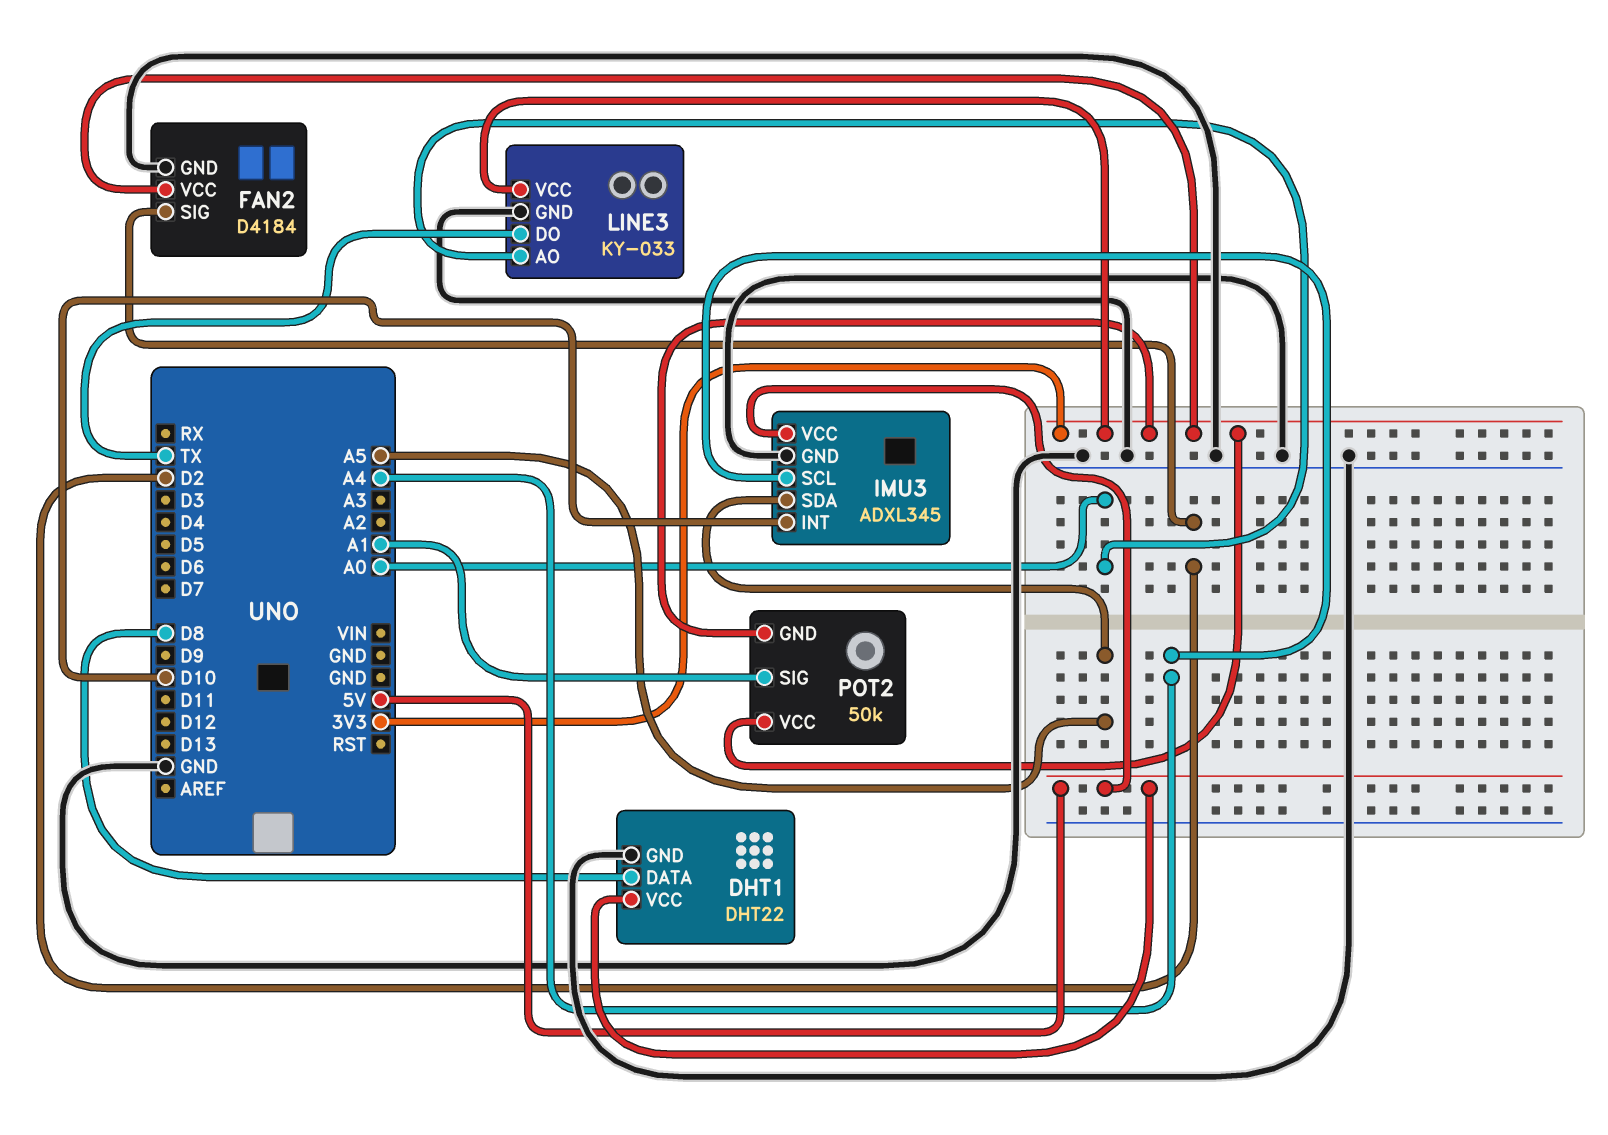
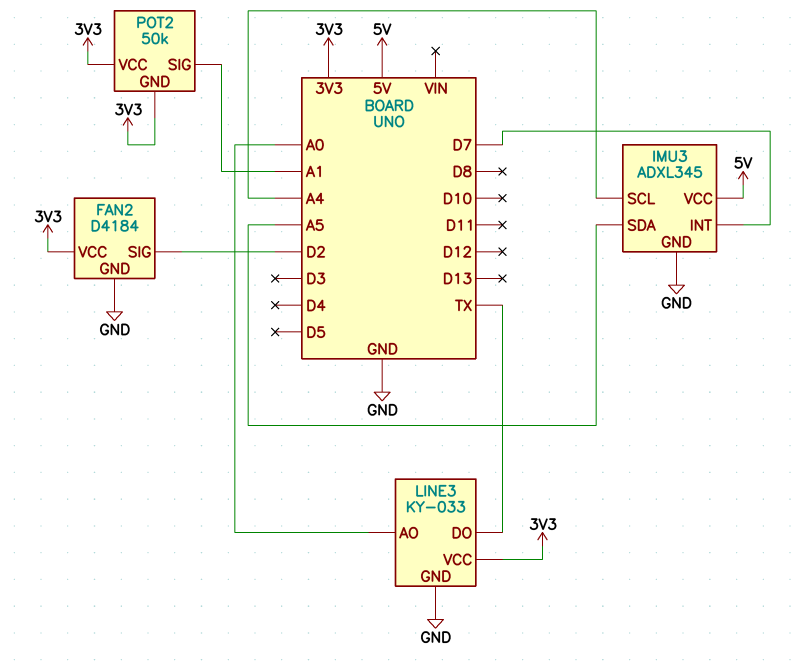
DHT1: DHT22 -> none
DHT1 pin DATA: D8 -> none
DHT1 pin GND: GND -> none
DHT1 pin VCC: 5V -> none
IMU3 pin INT: D10 -> D7

